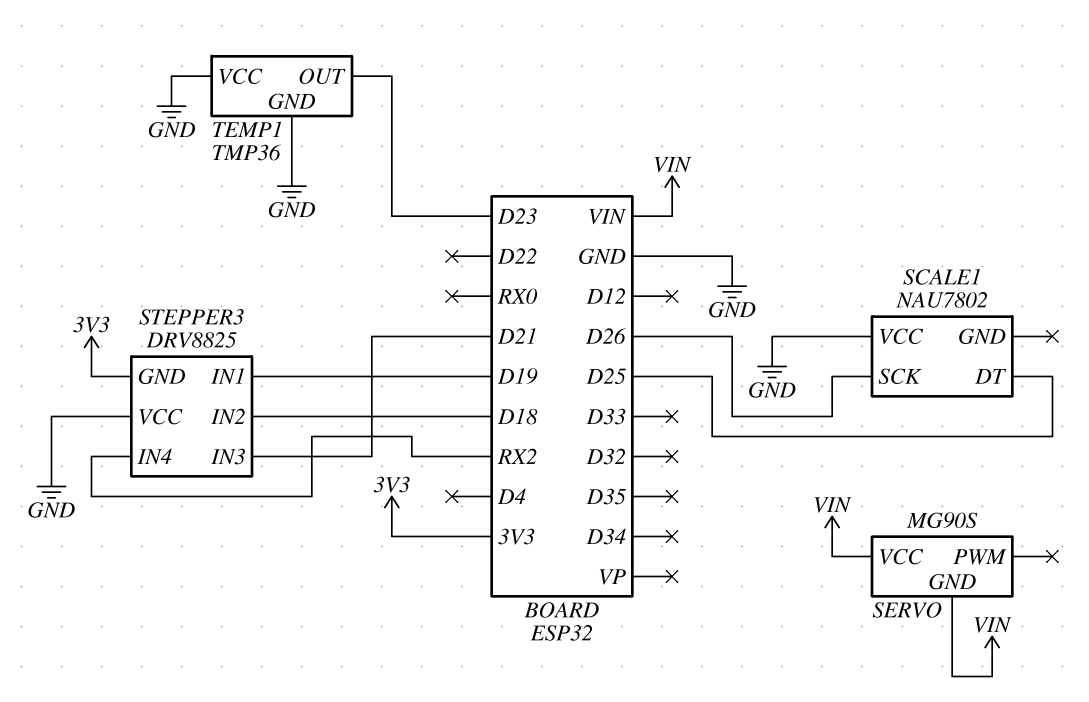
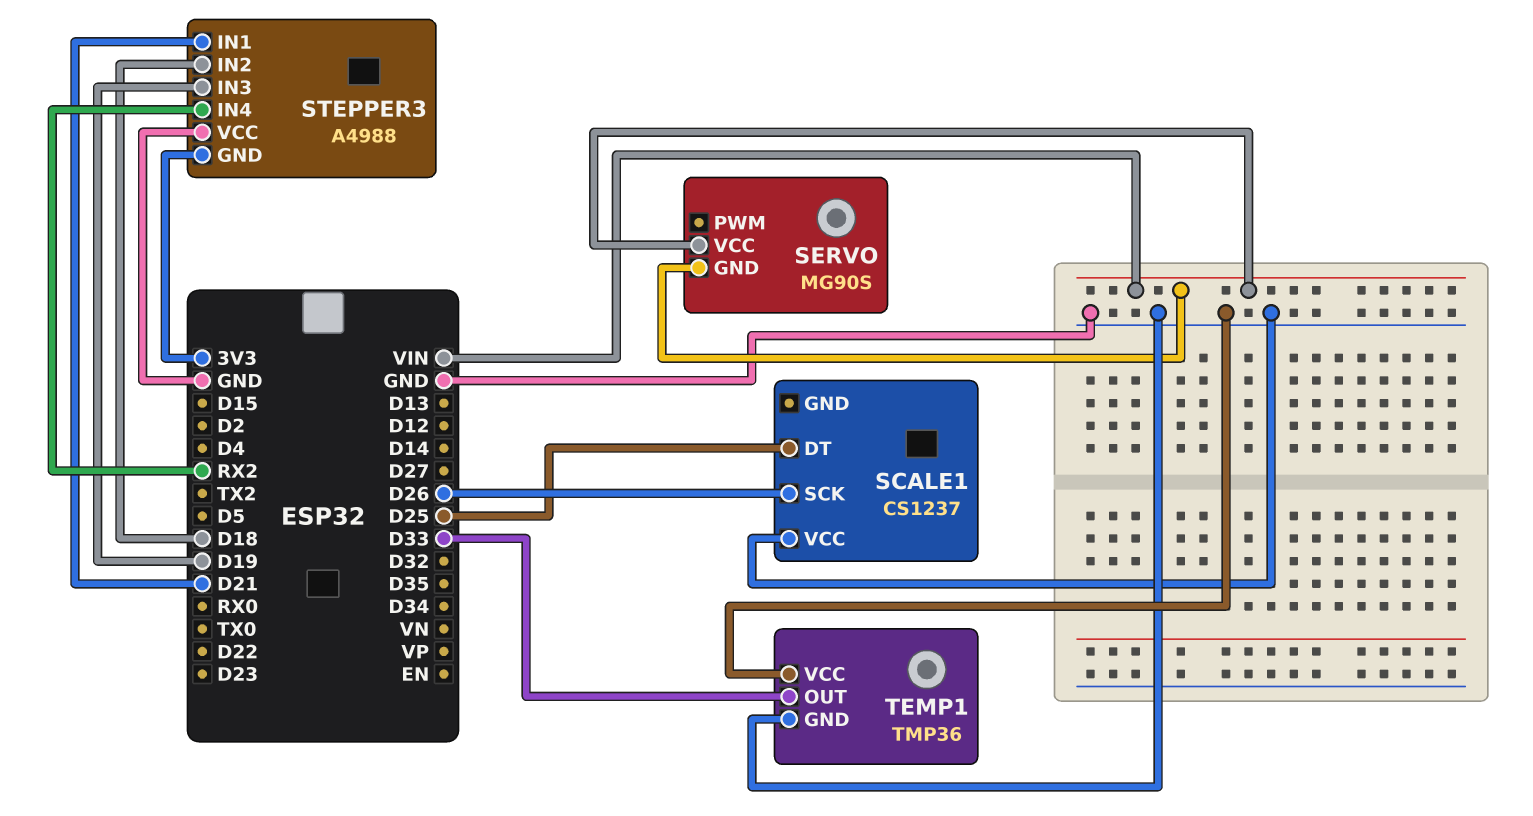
SCALE1: NAU7802 -> CS1237
STEPPER3: DRV8825 -> A4988
STEPPER3 pin IN1: D19 -> D21
STEPPER3 pin IN3: D21 -> D19
TEMP1 pin OUT: D23 -> D33

